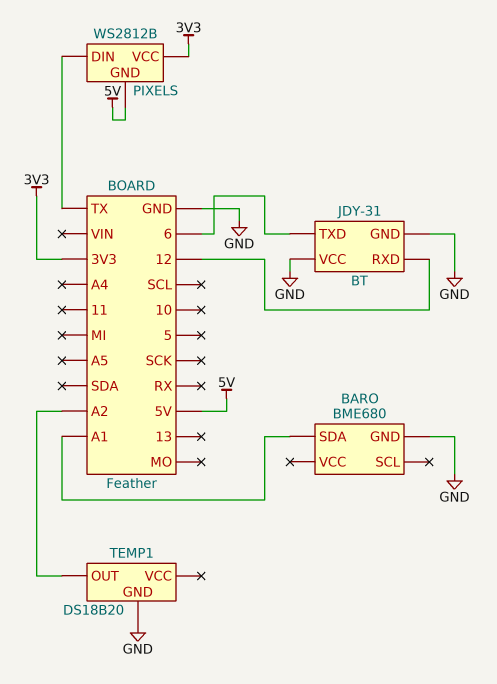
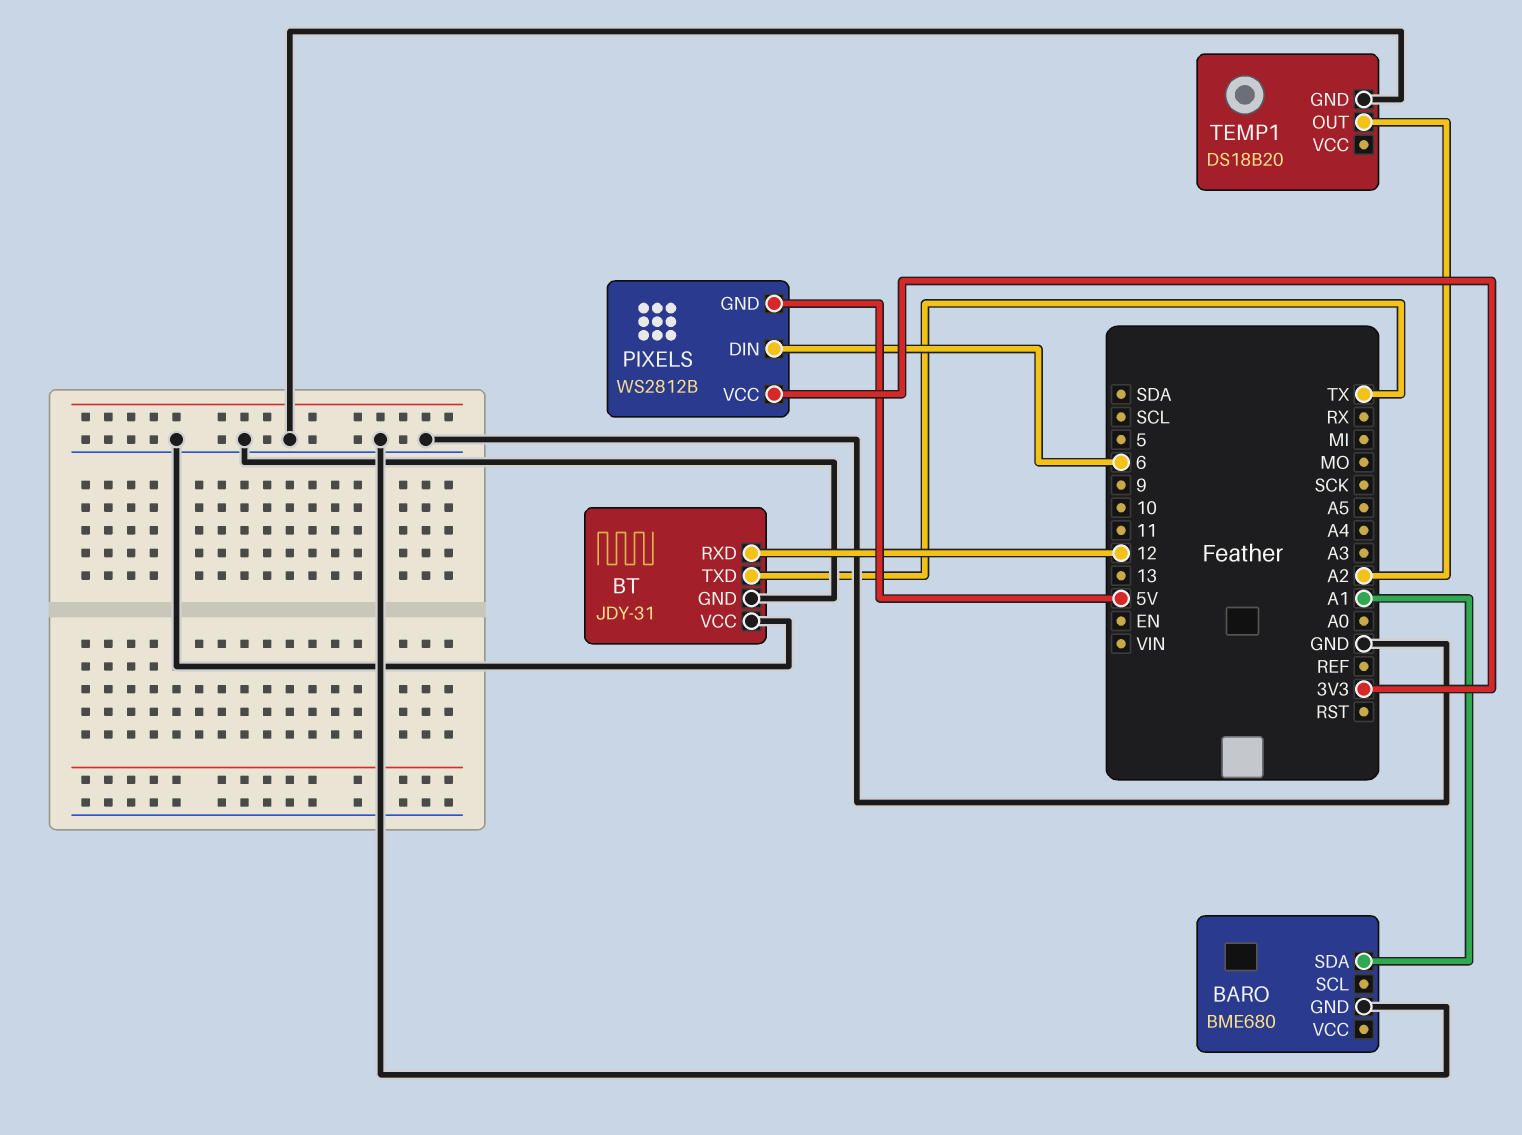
BT pin TXD: 6 -> TX
PIXELS pin DIN: TX -> 6

